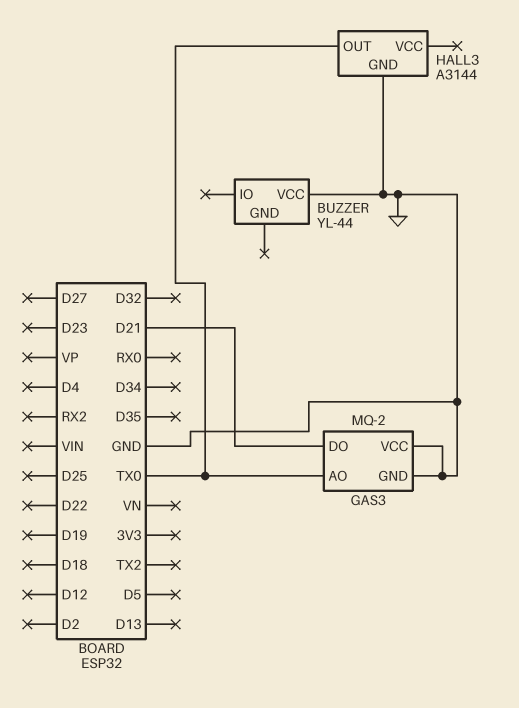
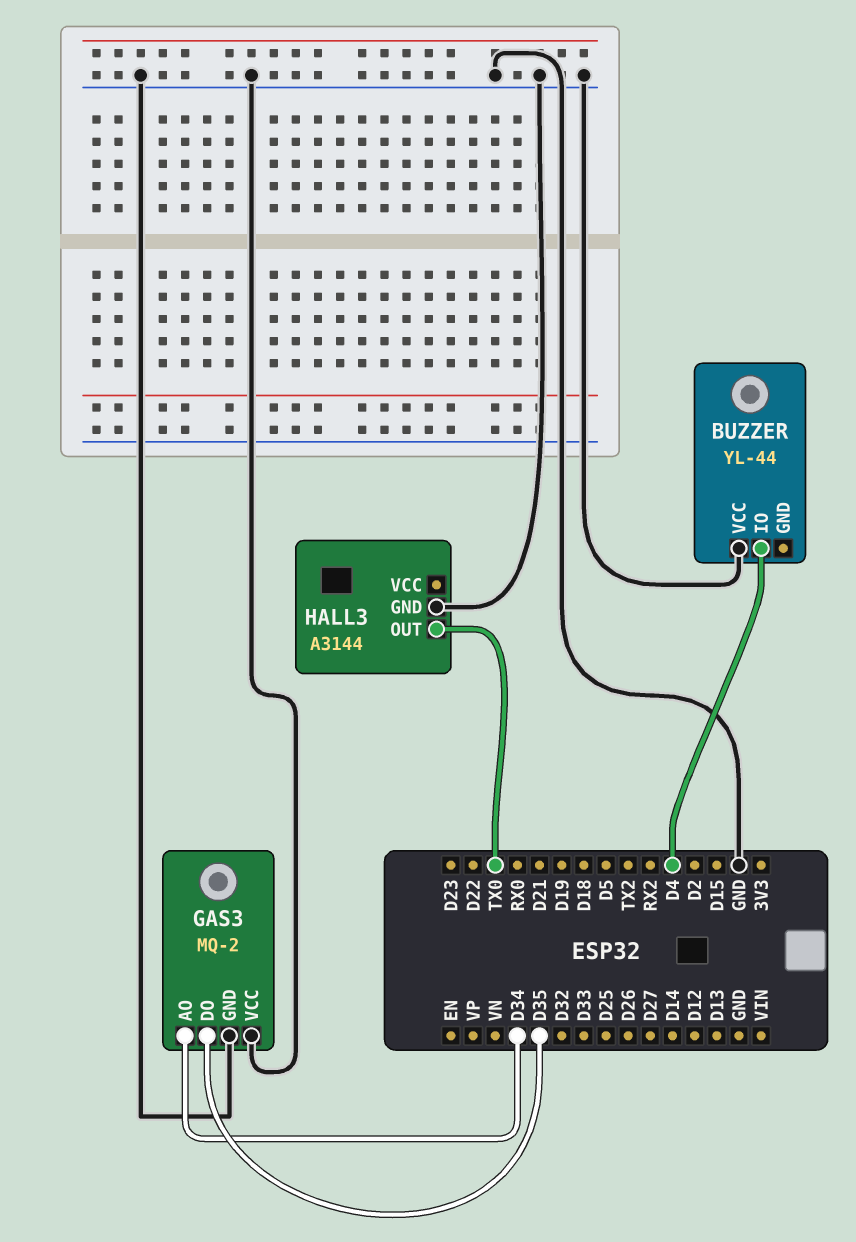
BUZZER pin IO: none -> D4
GAS3 pin AO: TX0 -> D34
GAS3 pin DO: D21 -> D35

